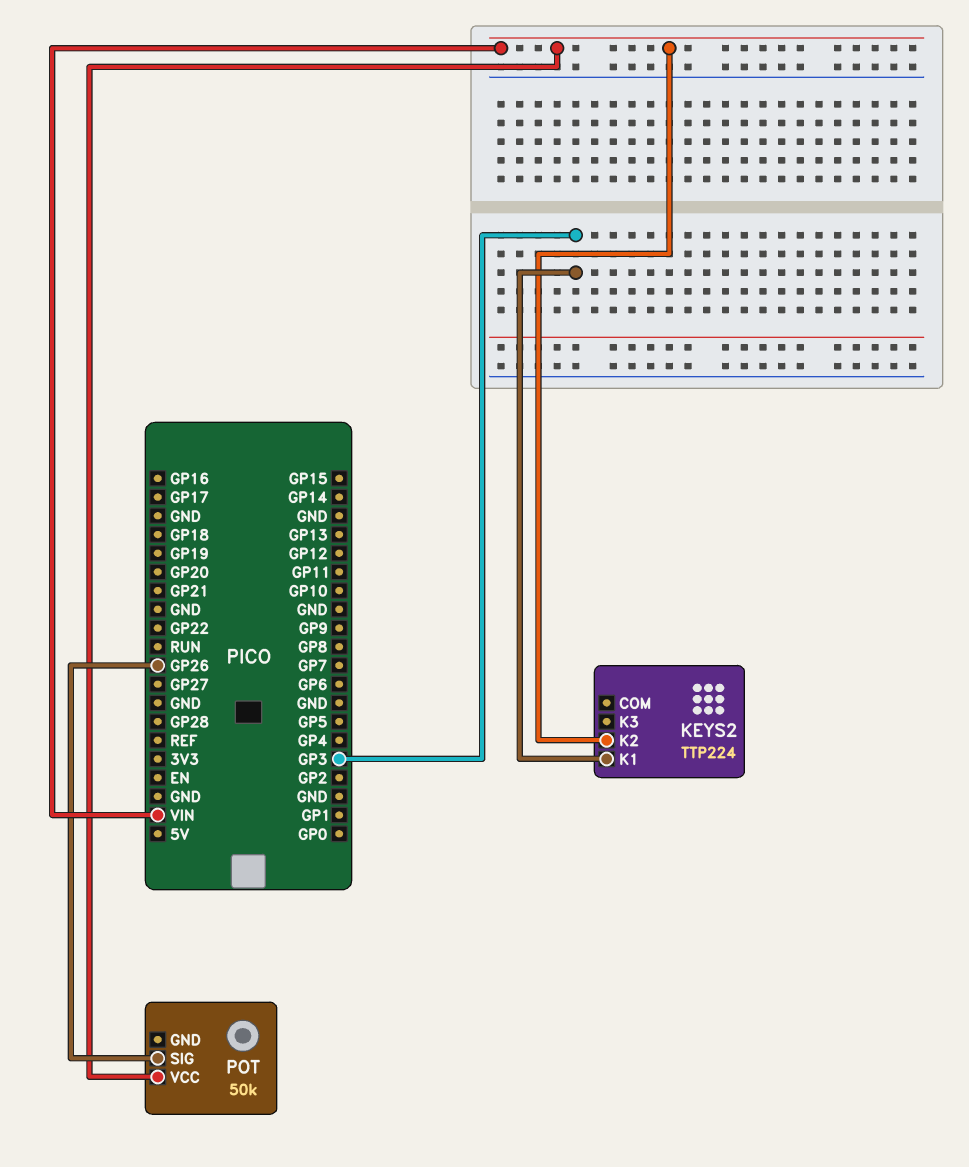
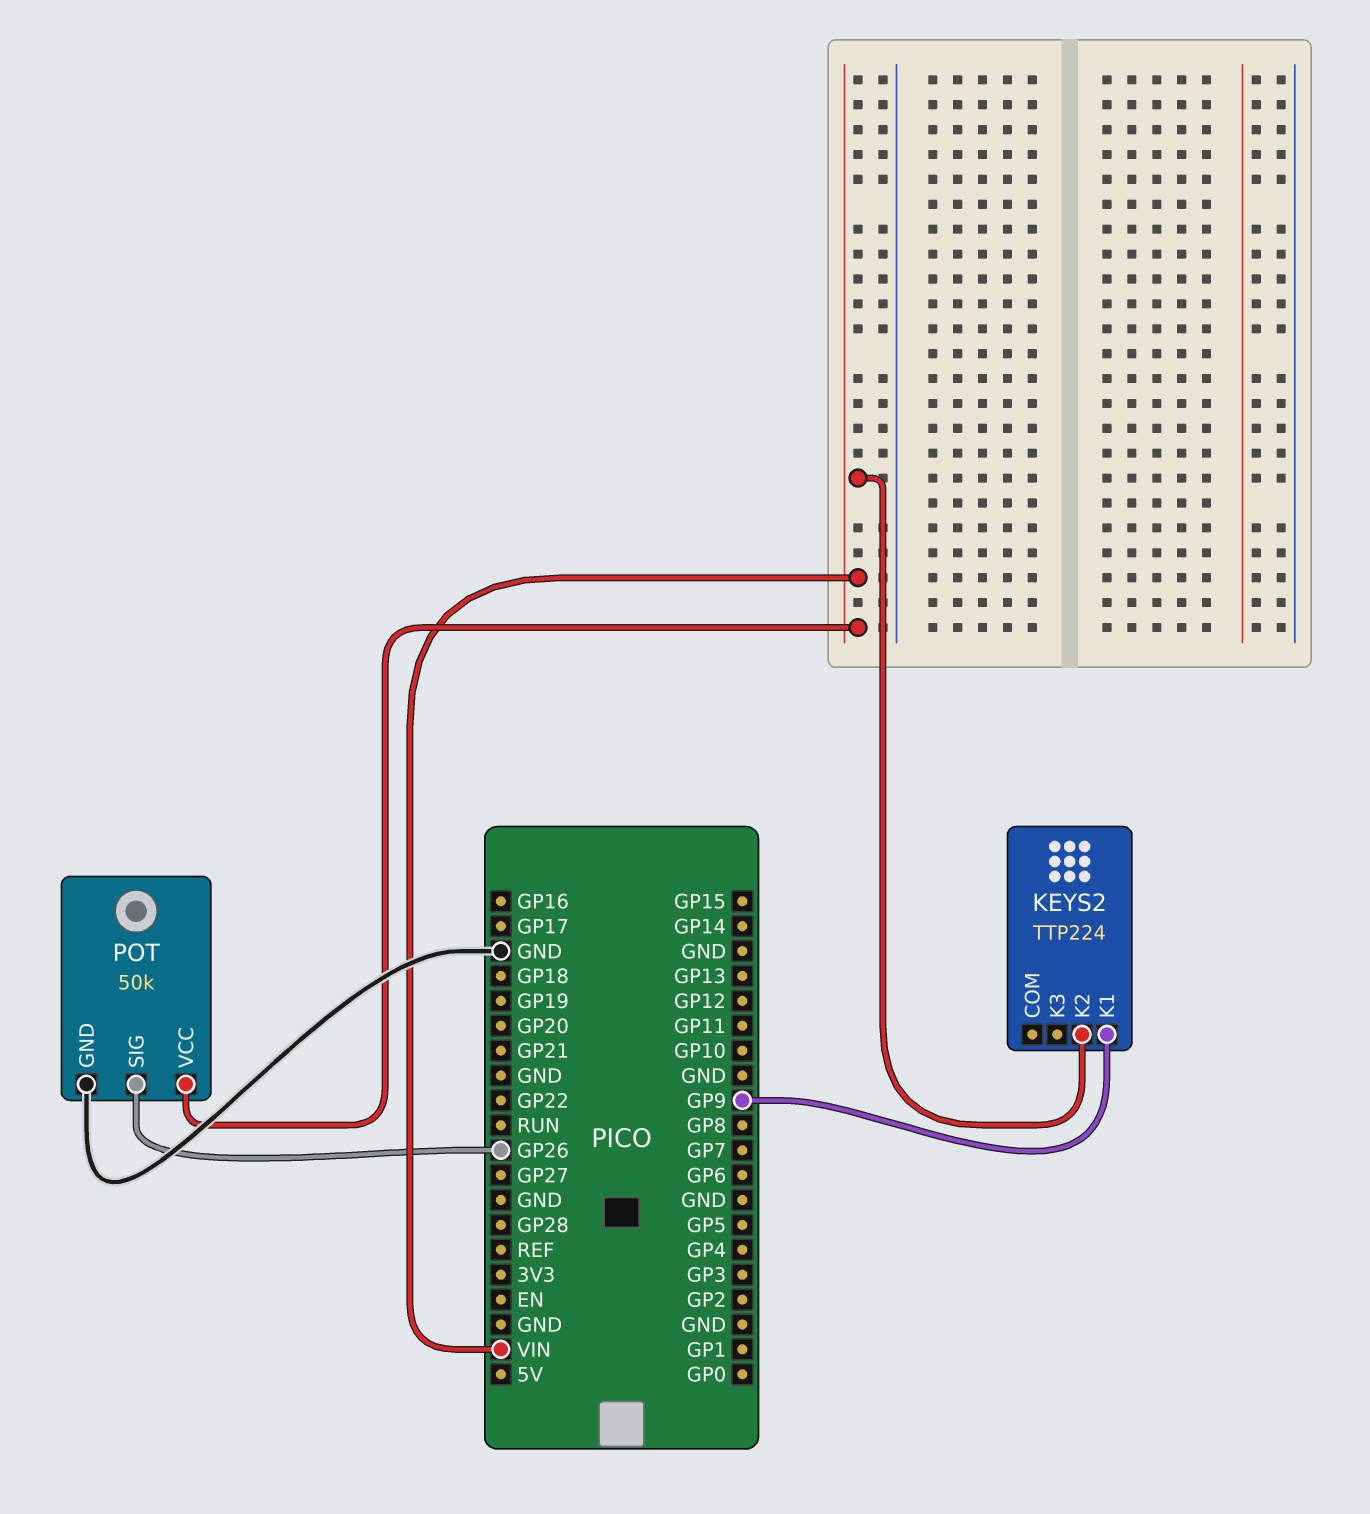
KEYS2 pin K1: GP3 -> GP9
POT pin GND: none -> GND

